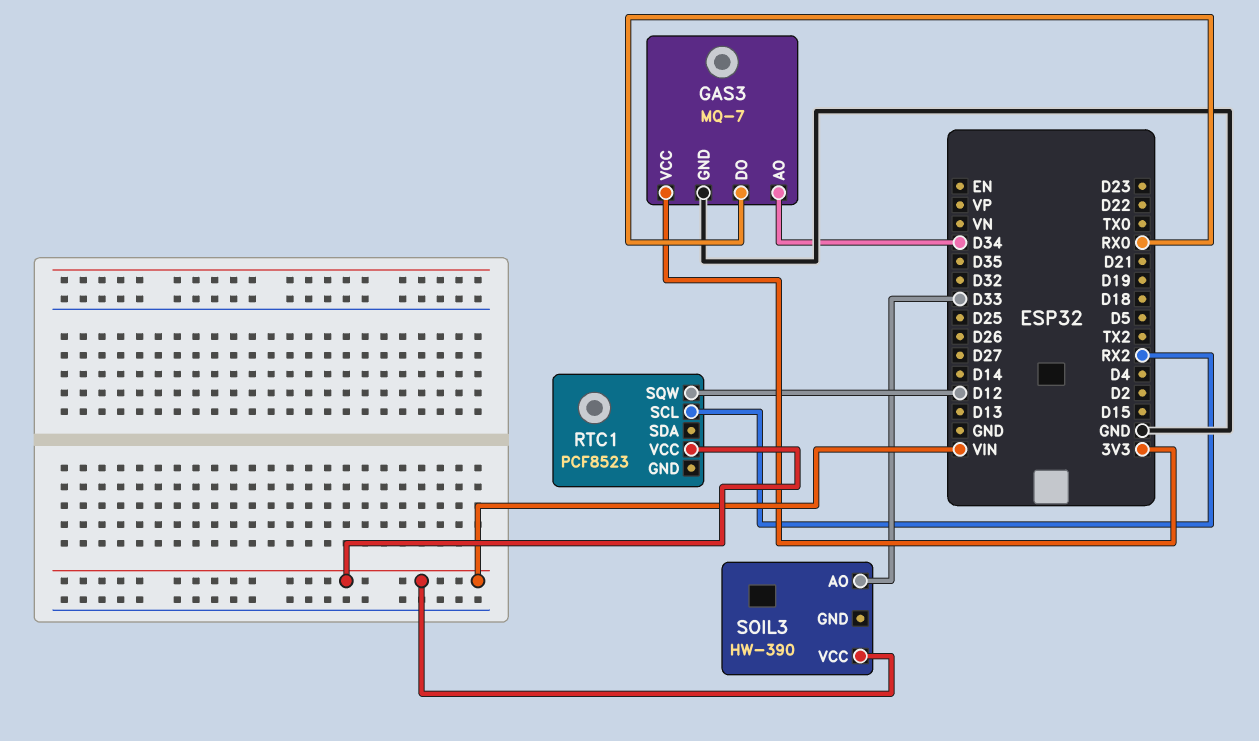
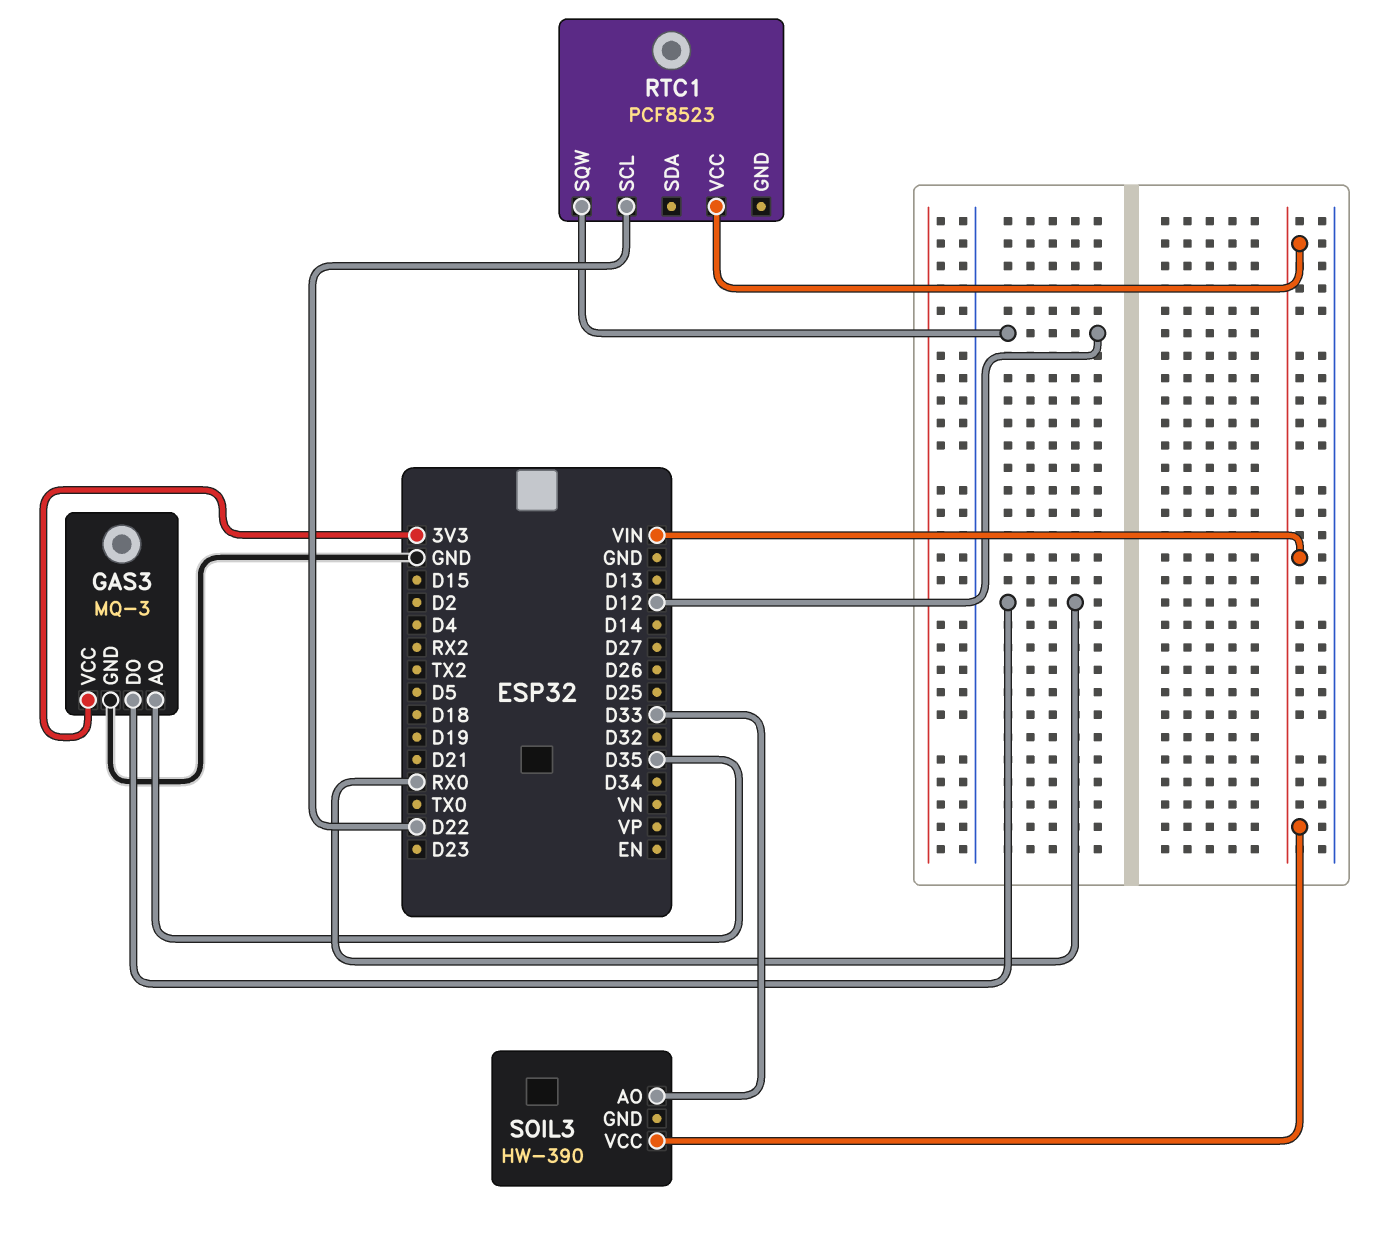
GAS3: MQ-7 -> MQ-3
GAS3 pin AO: D34 -> D35
RTC1 pin SCL: RX2 -> D22

